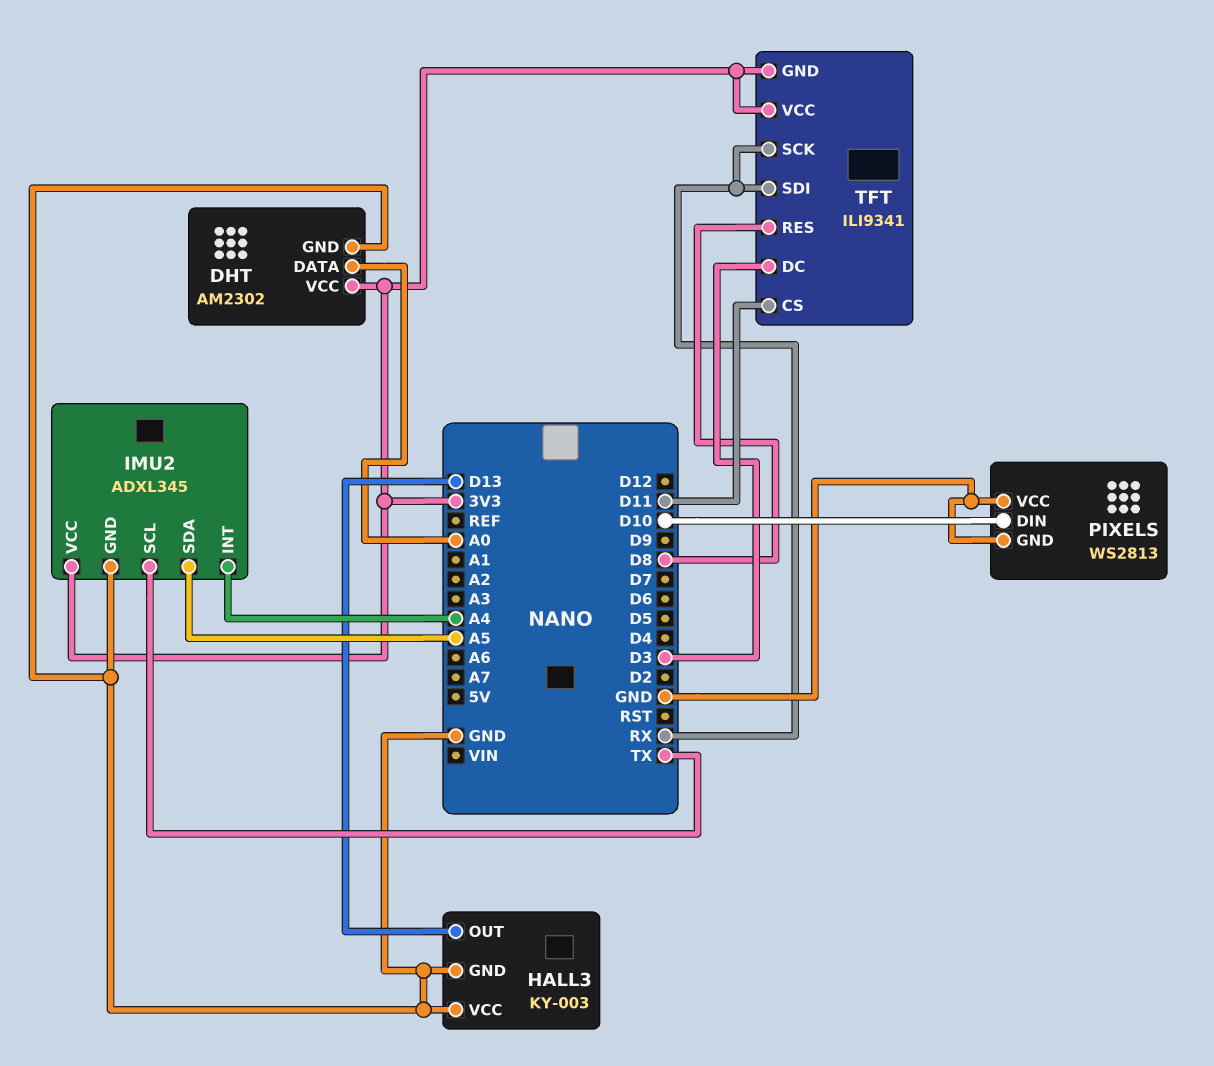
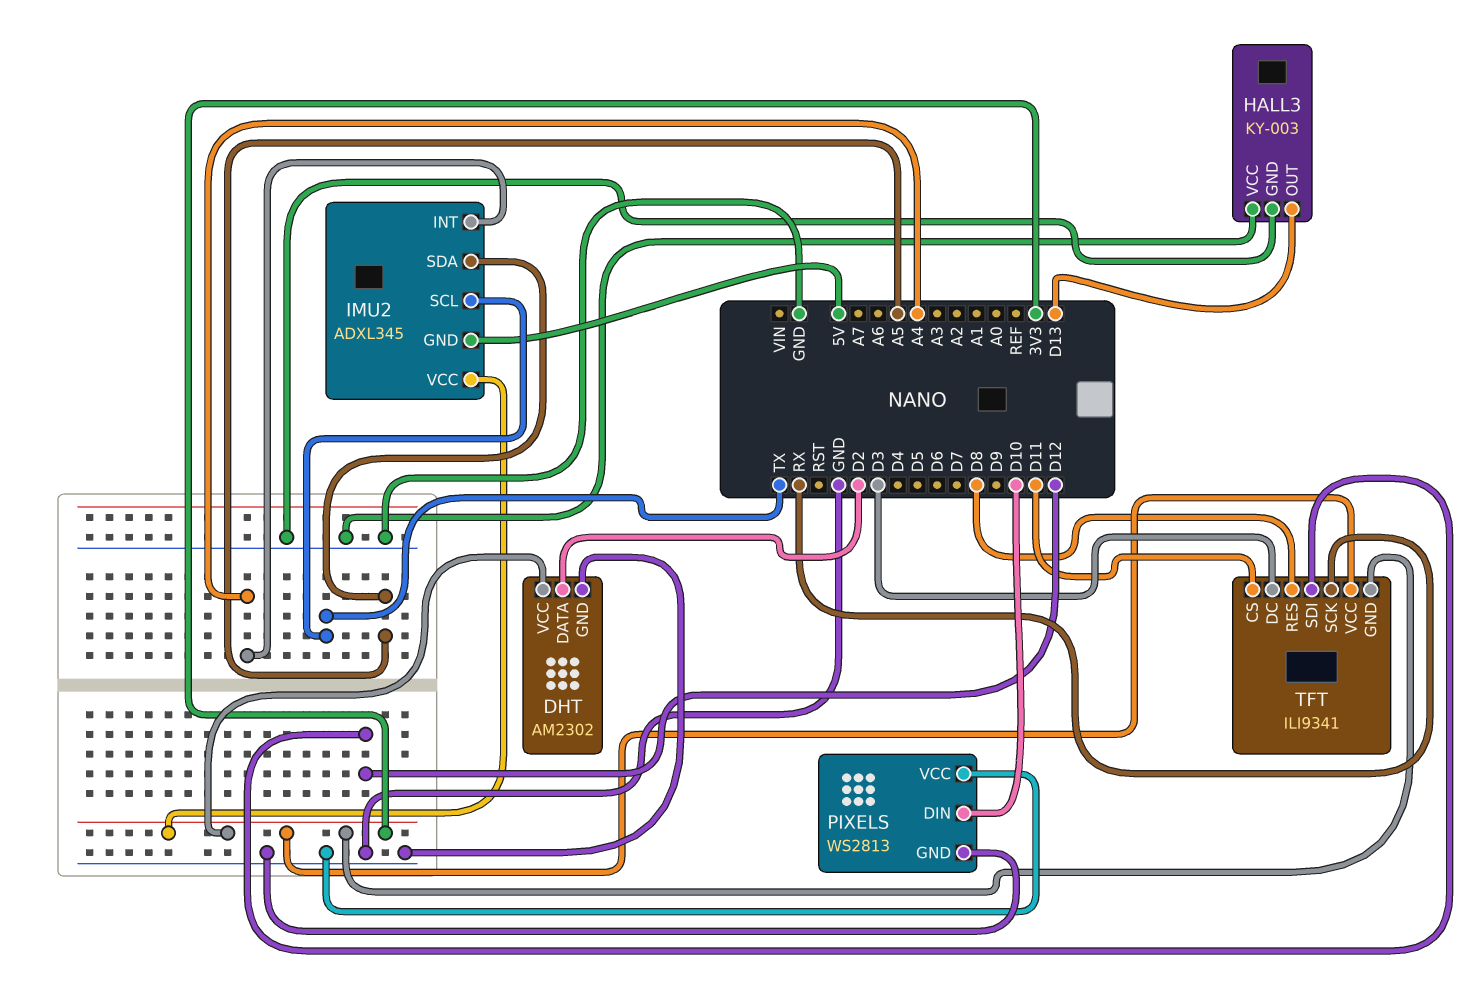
DHT pin DATA: A0 -> D2
IMU2 pin GND: GND -> 5V
TFT pin SDI: RX -> D12

